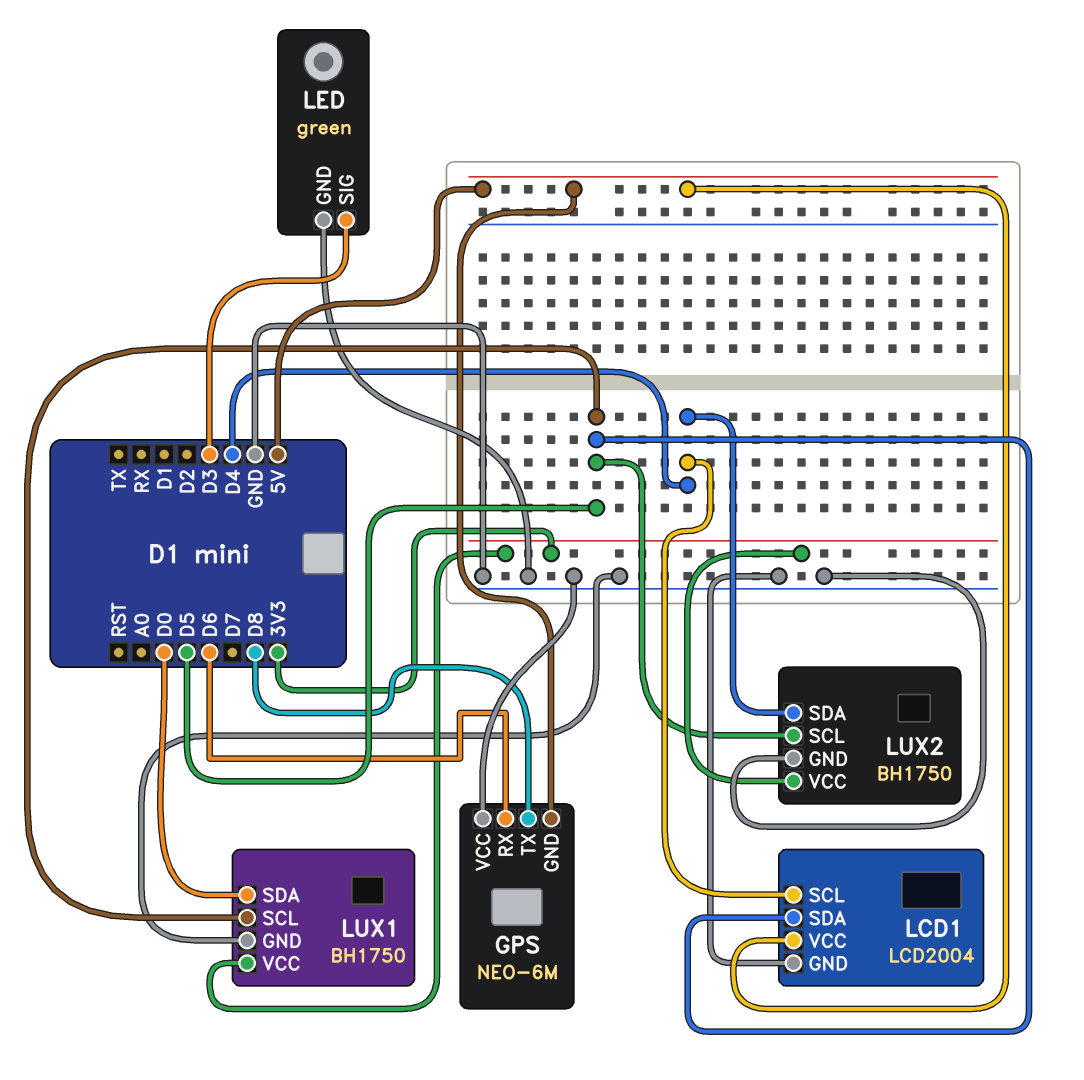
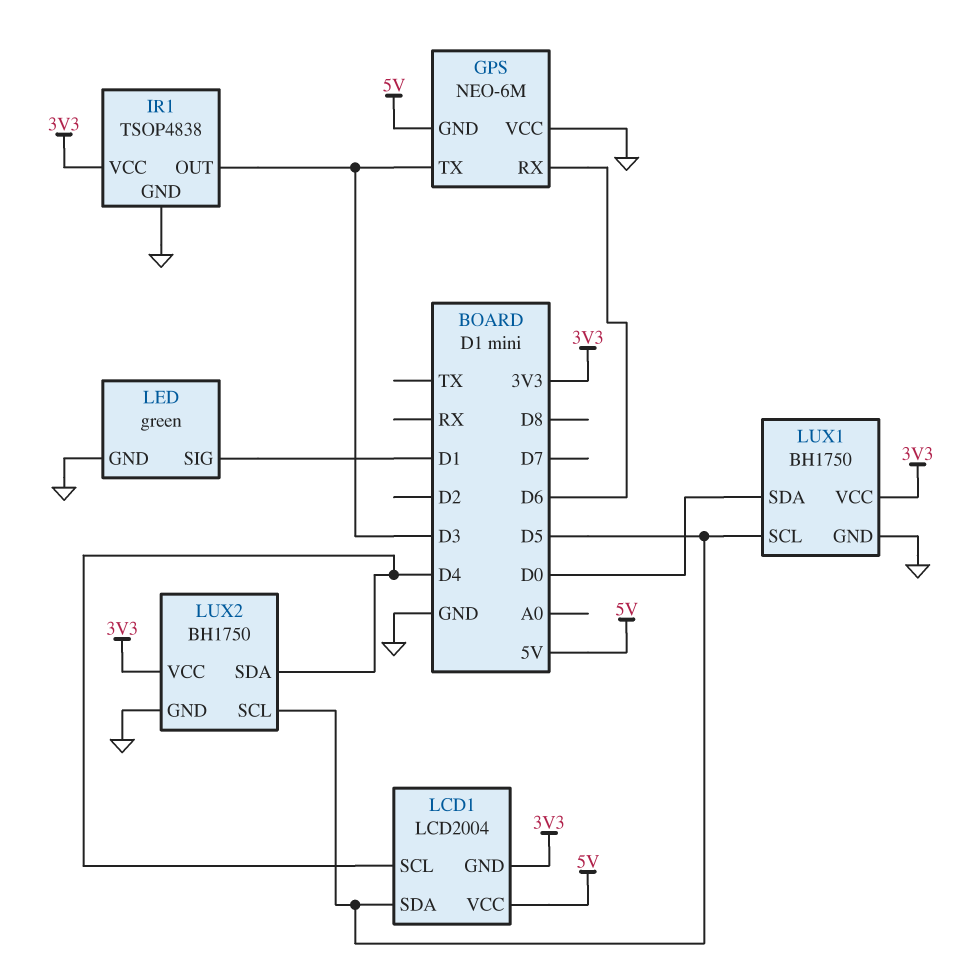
GPS pin TX: D8 -> D3
IR1: none -> TSOP4838
IR1 pin GND: none -> GND
IR1 pin OUT: none -> D3
IR1 pin VCC: none -> 3V3
LCD1 pin GND: GND -> 3V3
LED pin SIG: D3 -> D1

